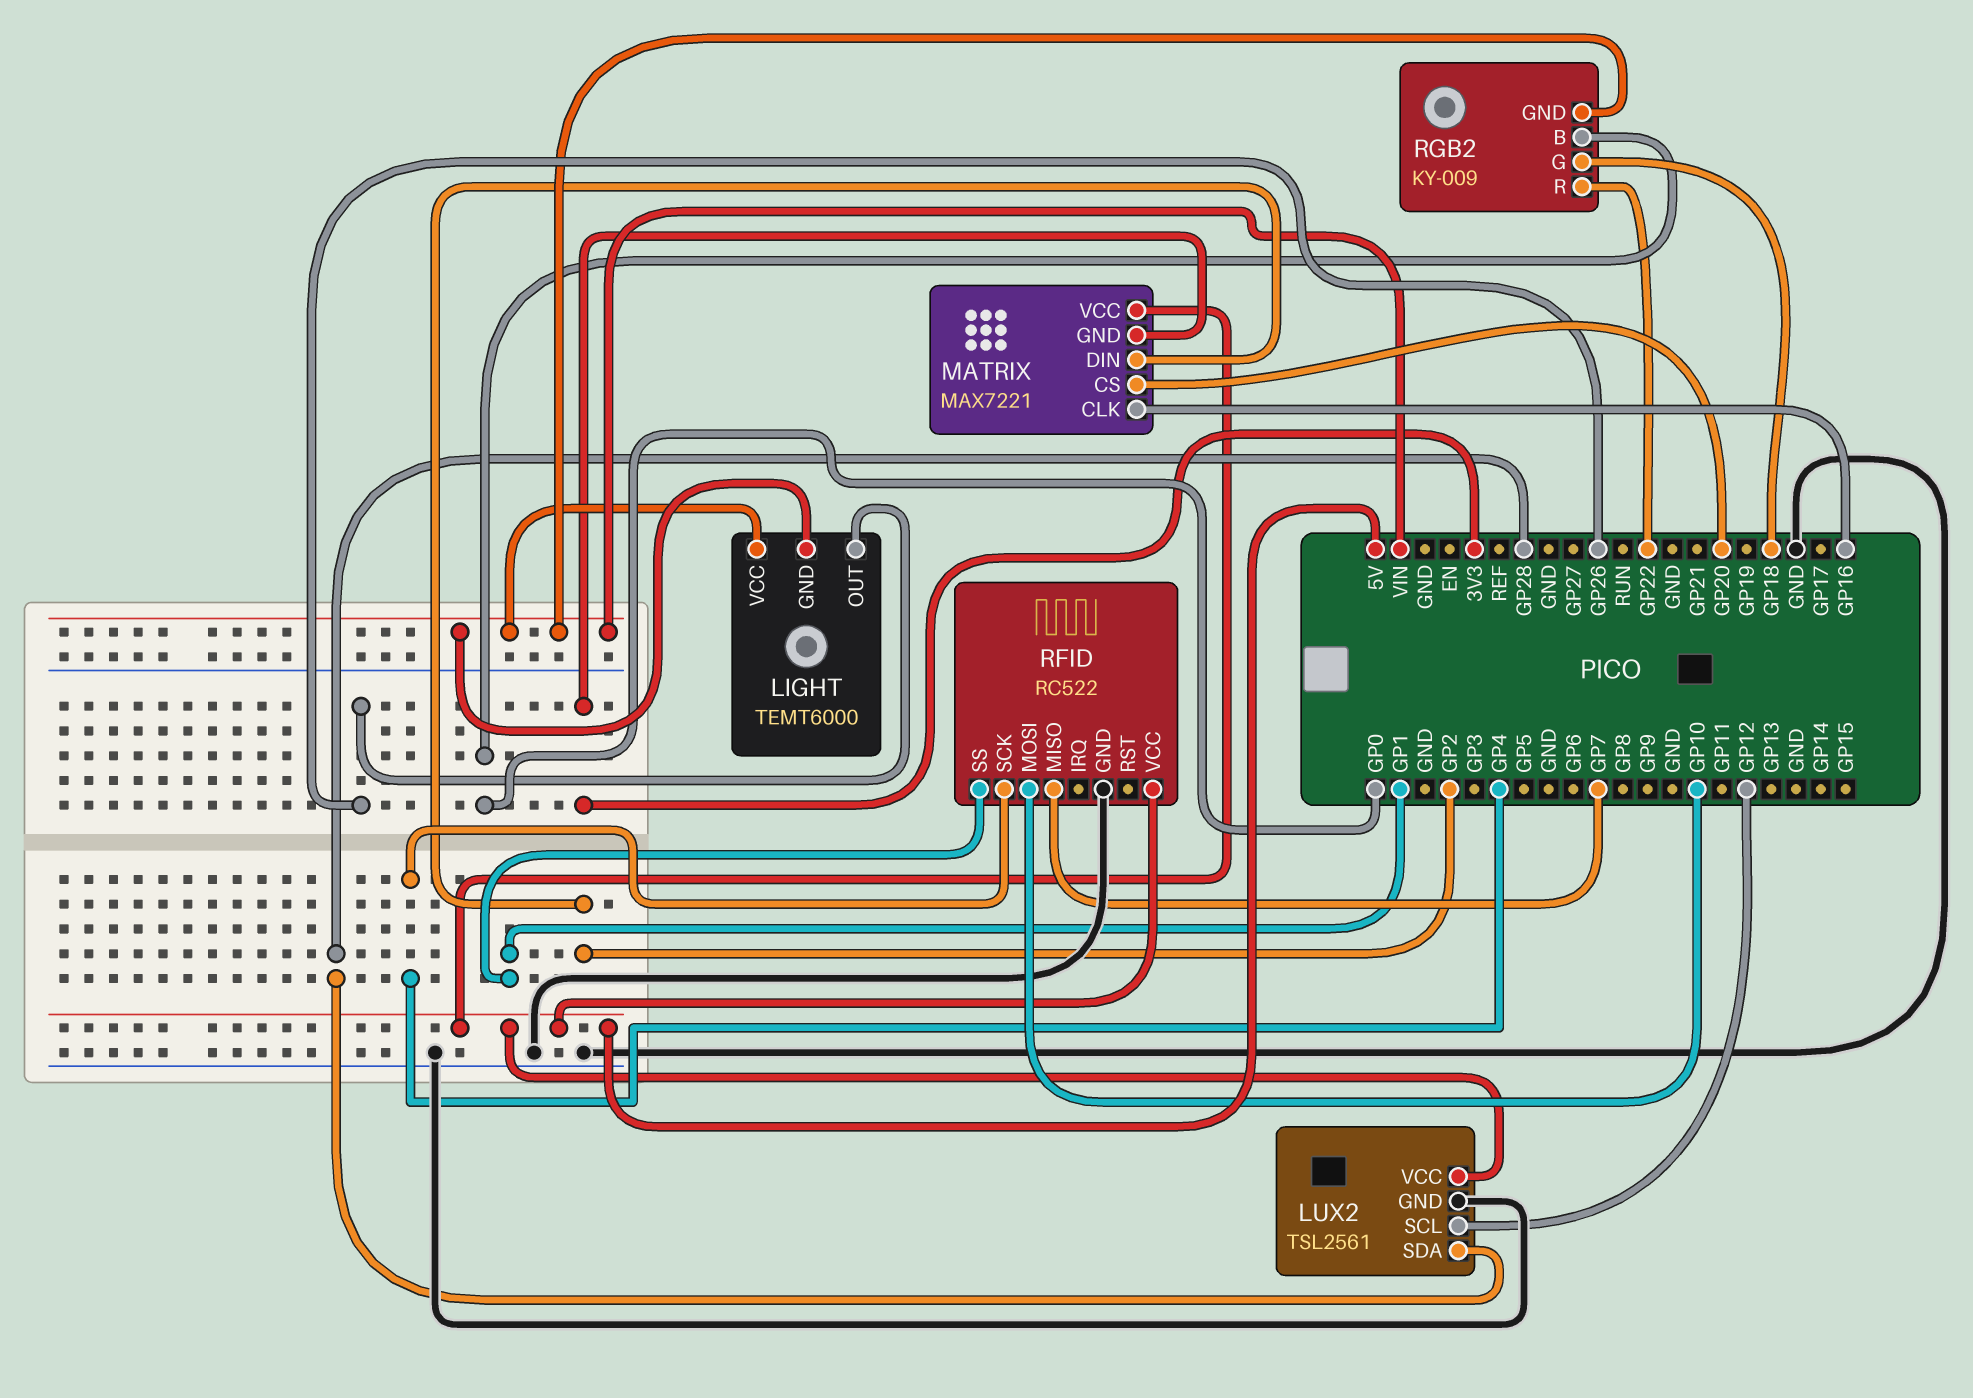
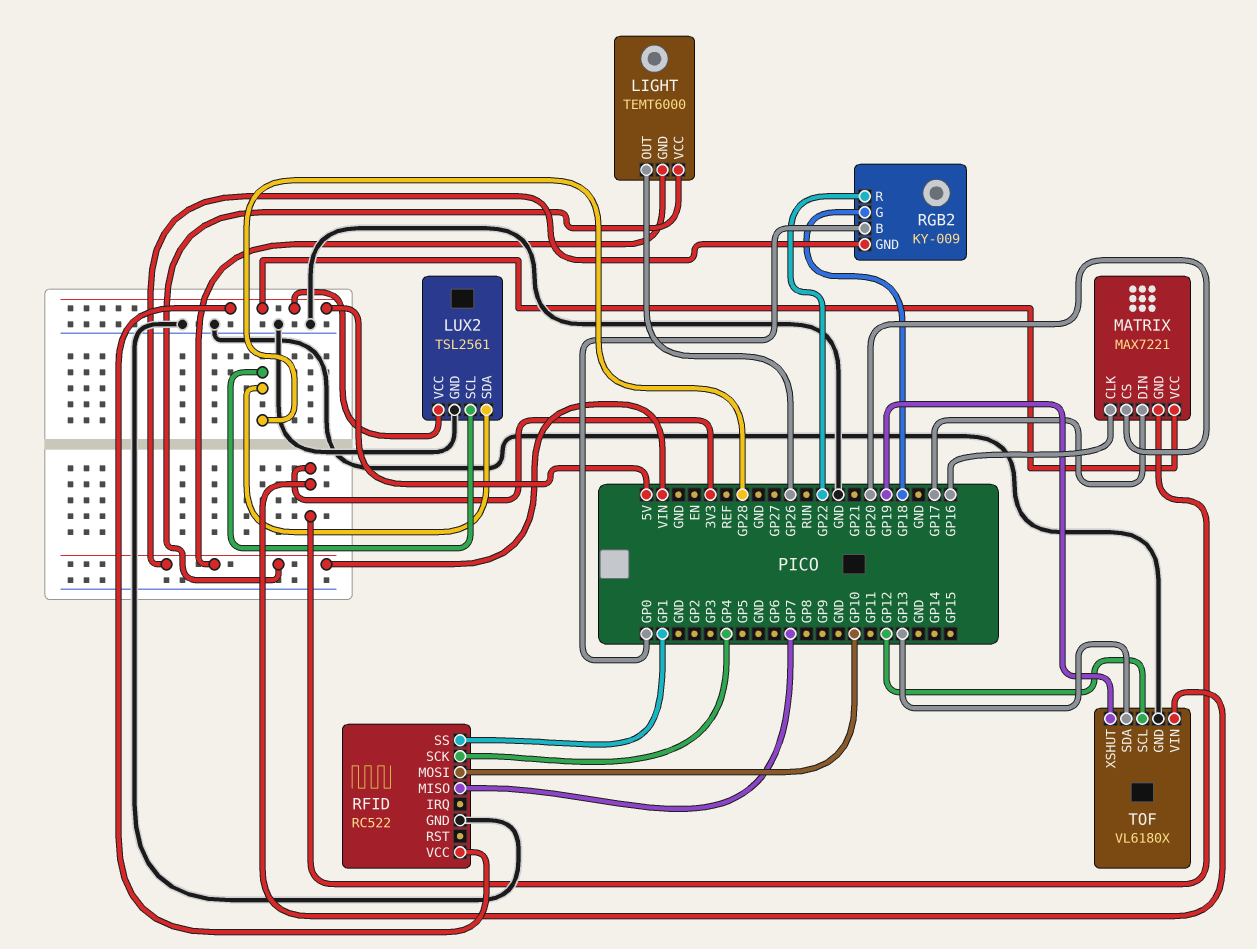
LUX2 pin SCL: GP12 -> GP28
MATRIX pin DIN: GP2 -> GP17
TOF: none -> VL6180X
TOF pin GND: none -> GND
TOF pin SCL: none -> GP12
TOF pin SDA: none -> GP13
TOF pin VIN: none -> 3V3
TOF pin XSHUT: none -> GP19

